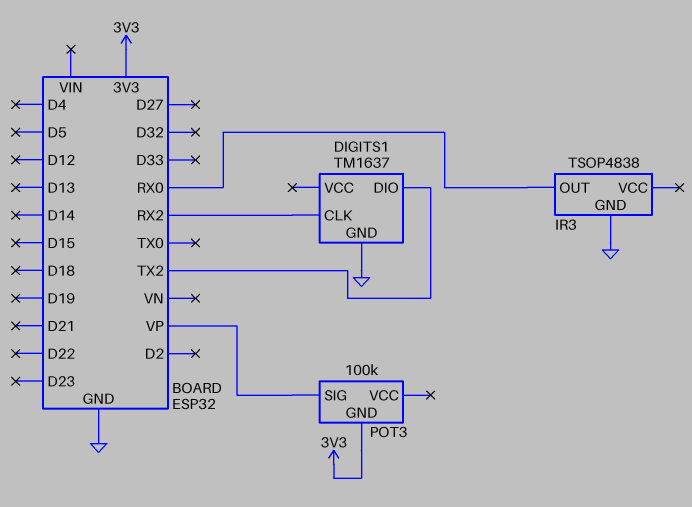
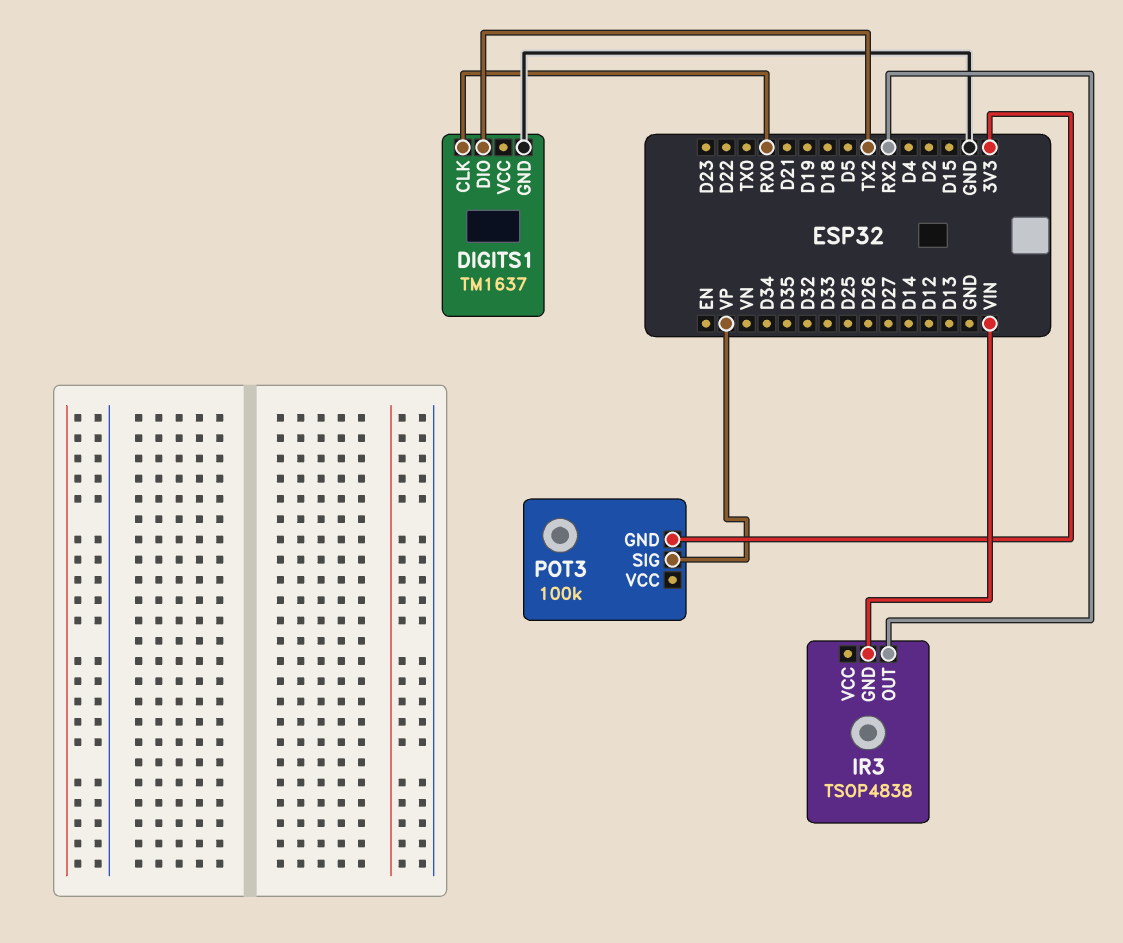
DIGITS1 pin CLK: RX2 -> RX0
IR3 pin GND: GND -> VIN
IR3 pin OUT: RX0 -> RX2

